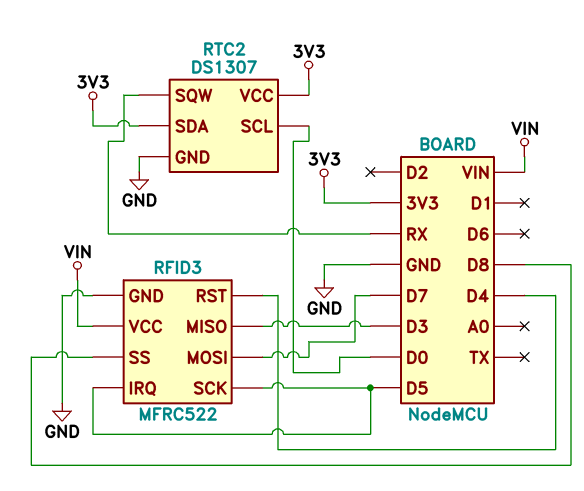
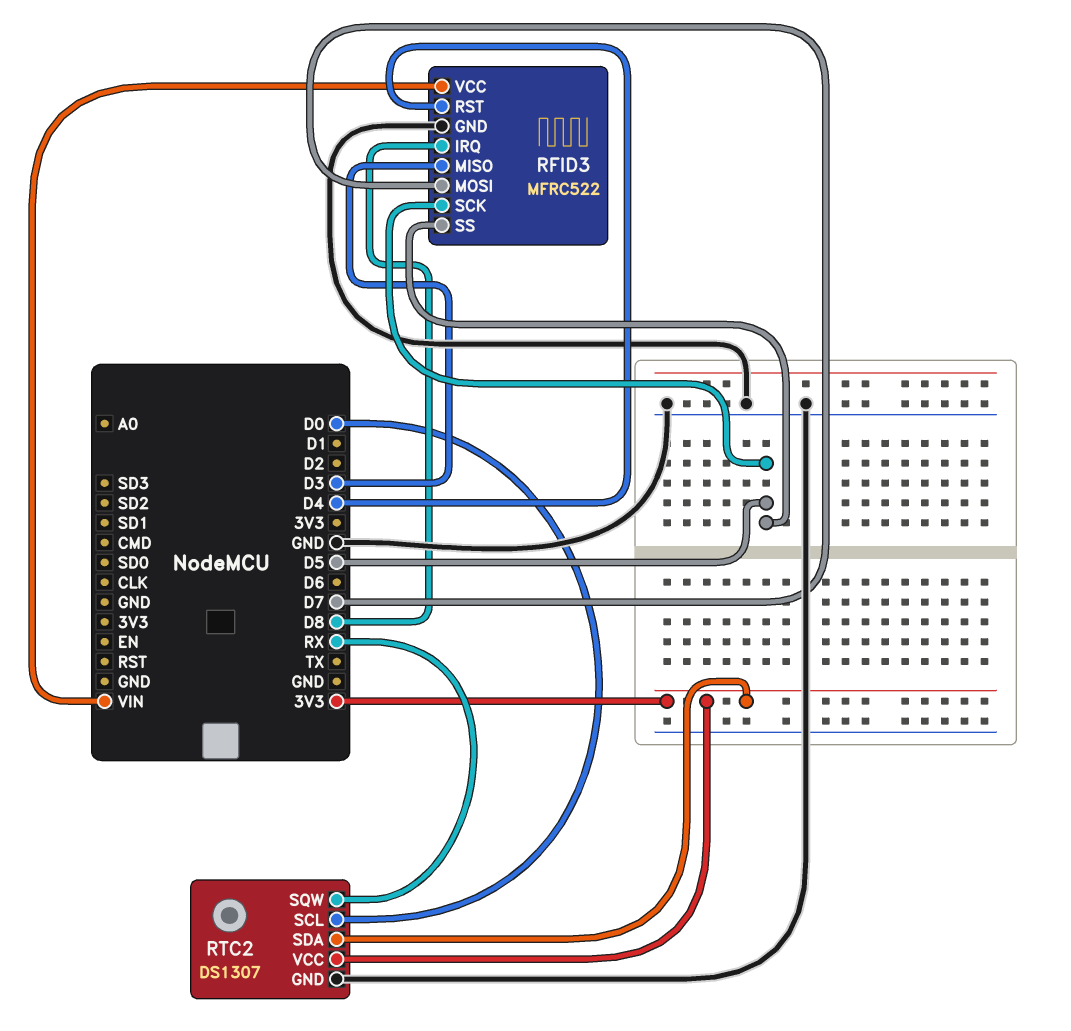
RFID3 pin IRQ: D5 -> D8
RFID3 pin SS: D8 -> D5

